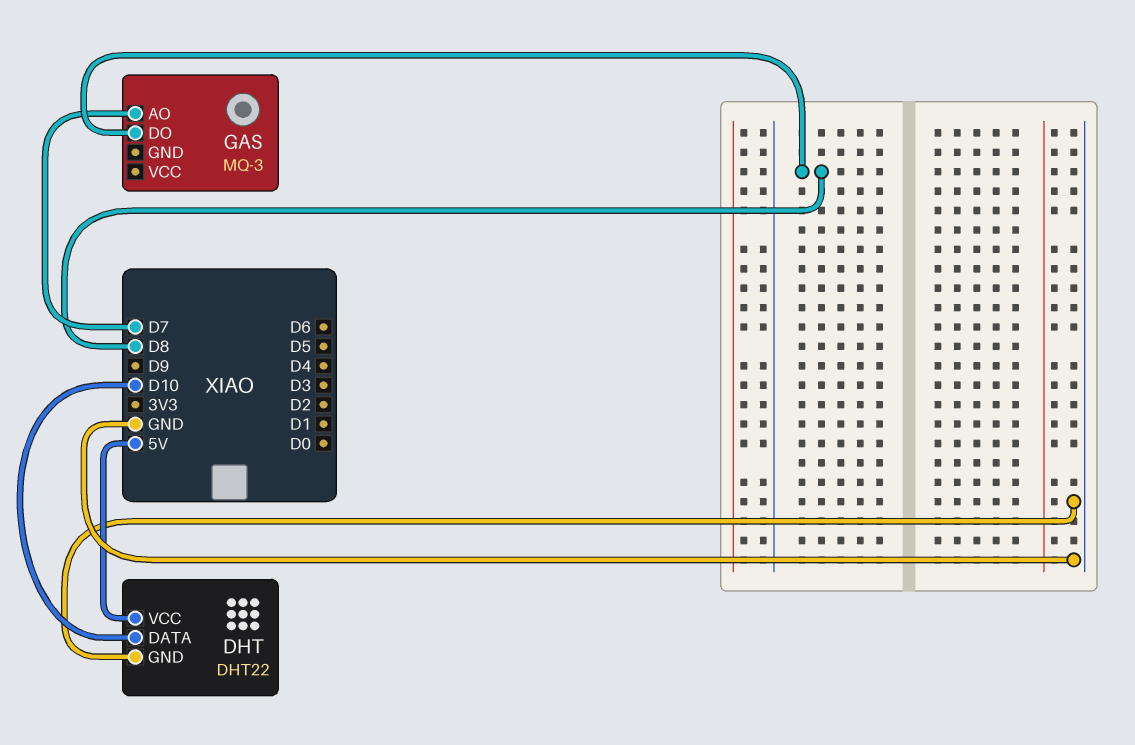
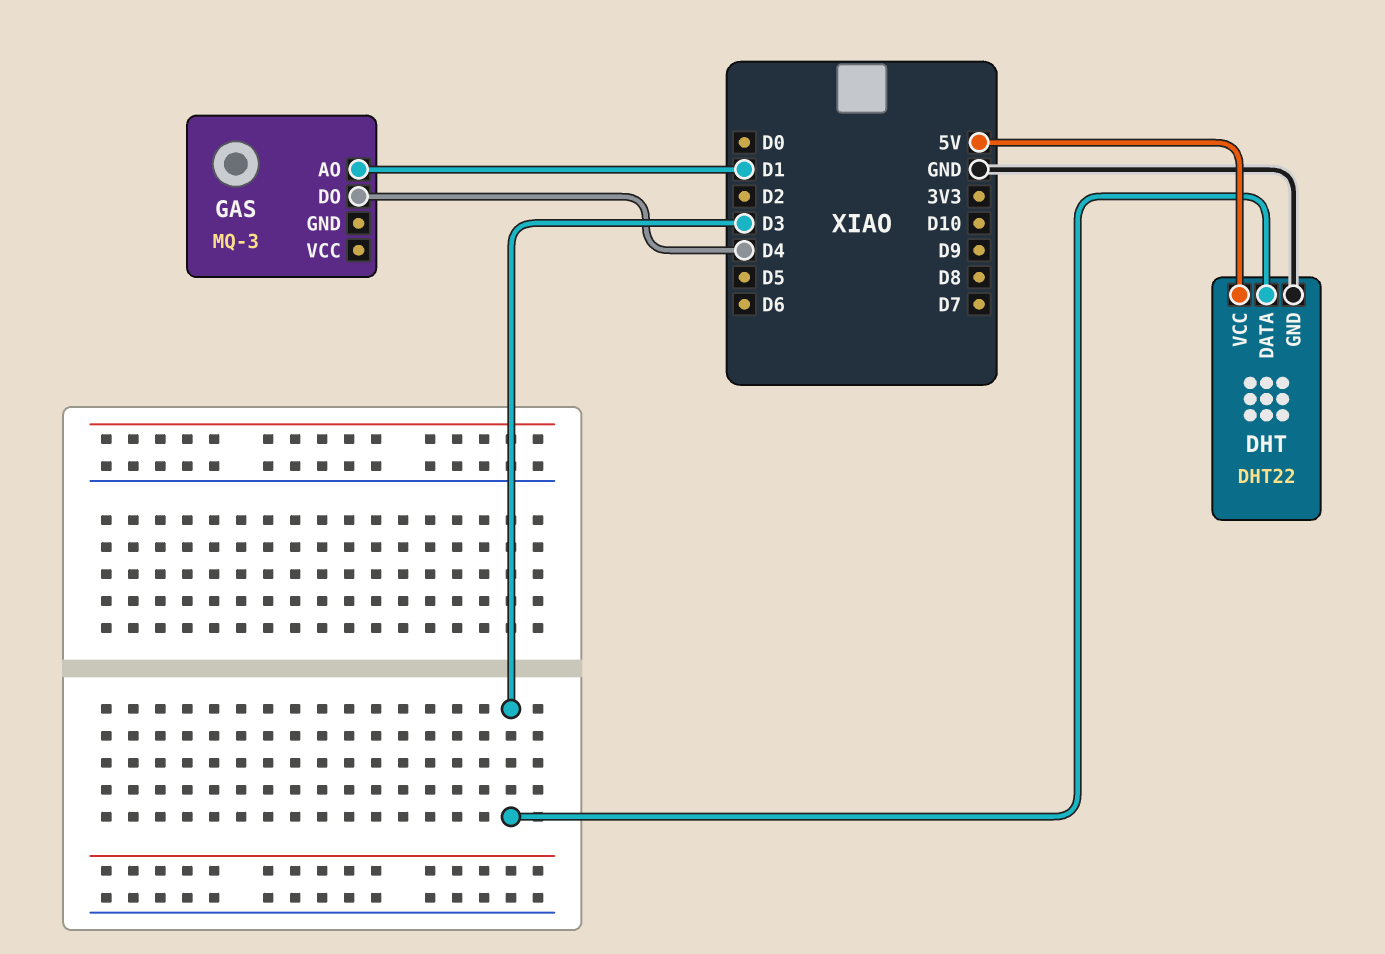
DHT pin DATA: D10 -> D3
GAS pin AO: D7 -> D1
GAS pin DO: D8 -> D4

